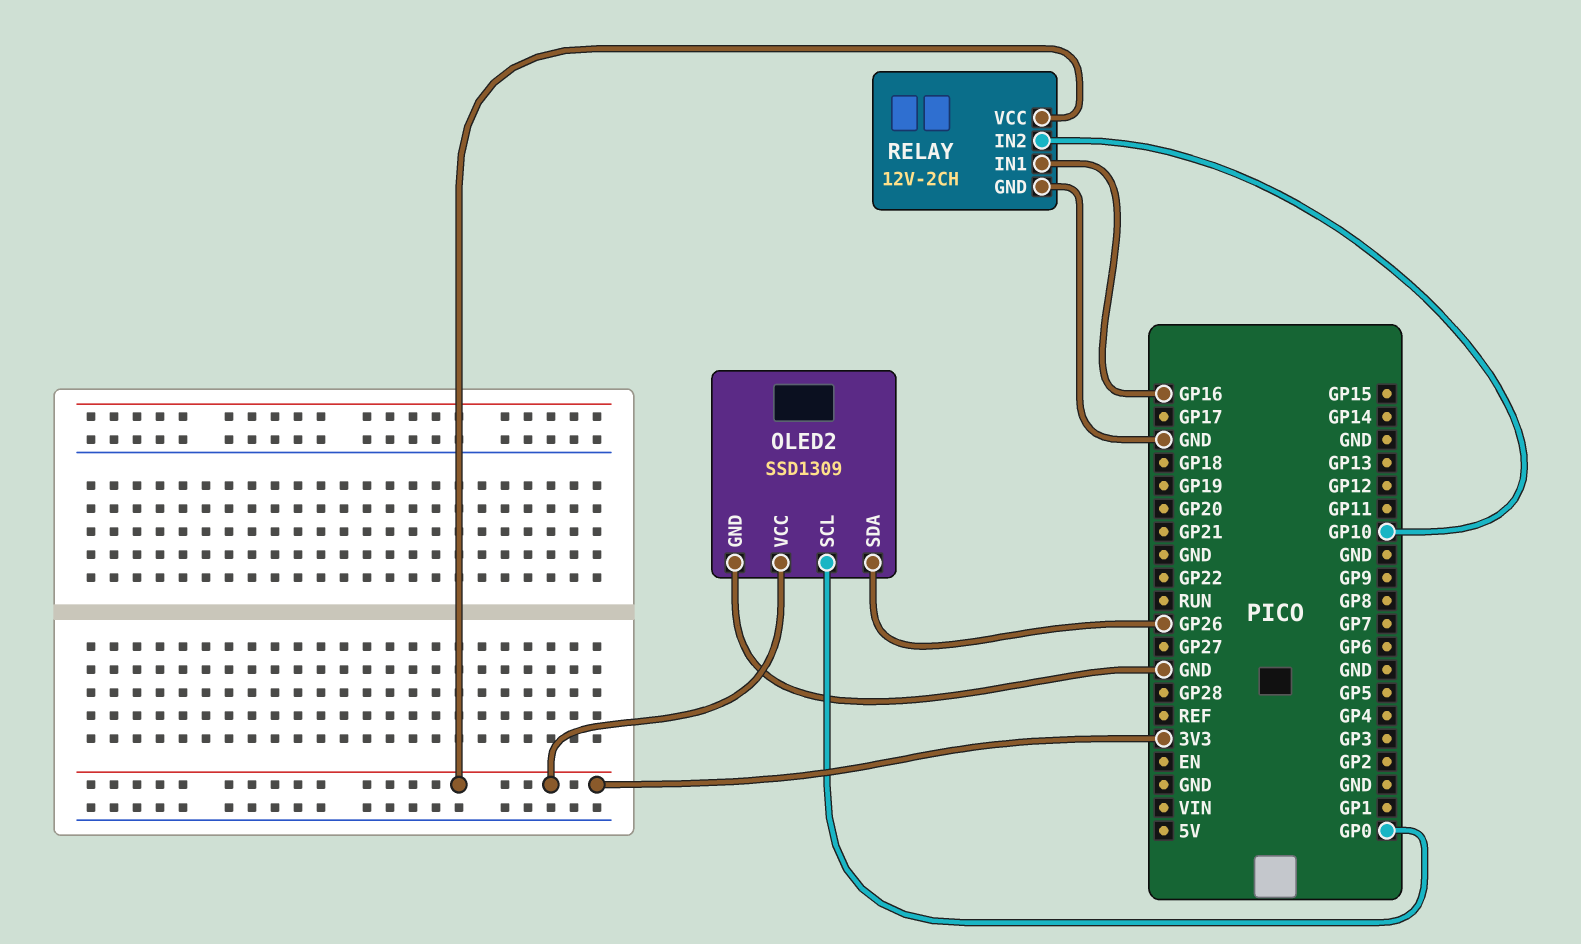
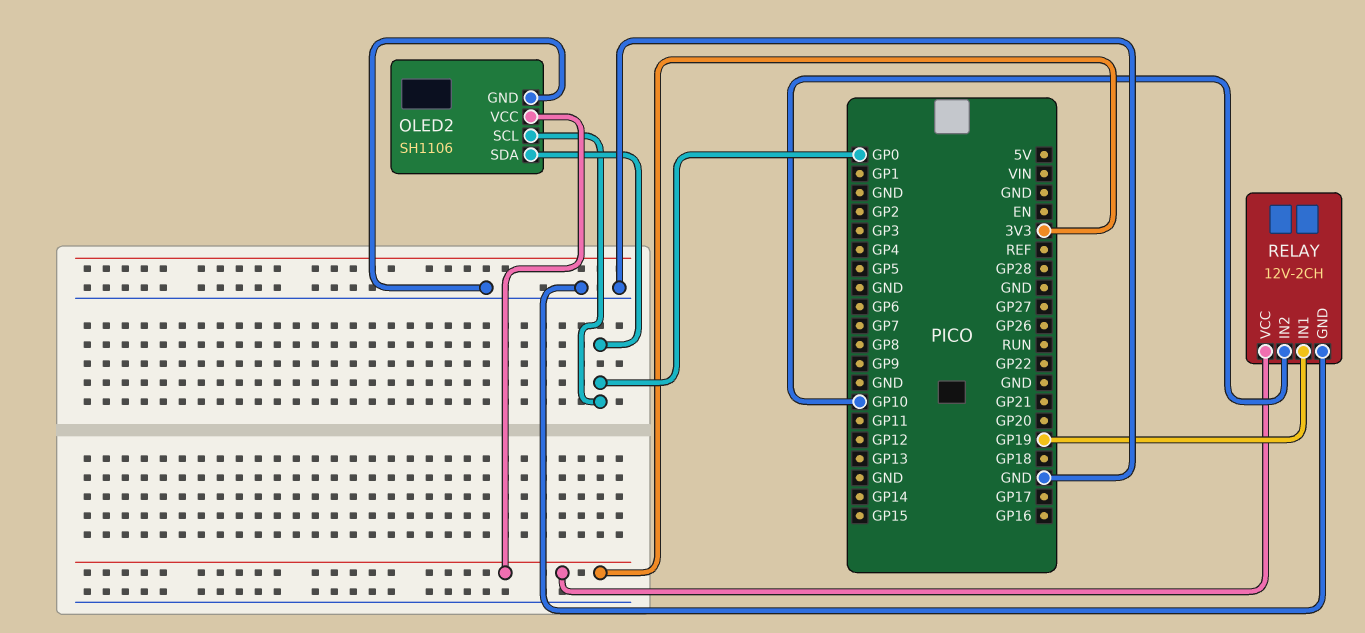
OLED2: SSD1309 -> SH1106
OLED2 pin SDA: GP26 -> GP0
RELAY pin IN1: GP16 -> GP19

